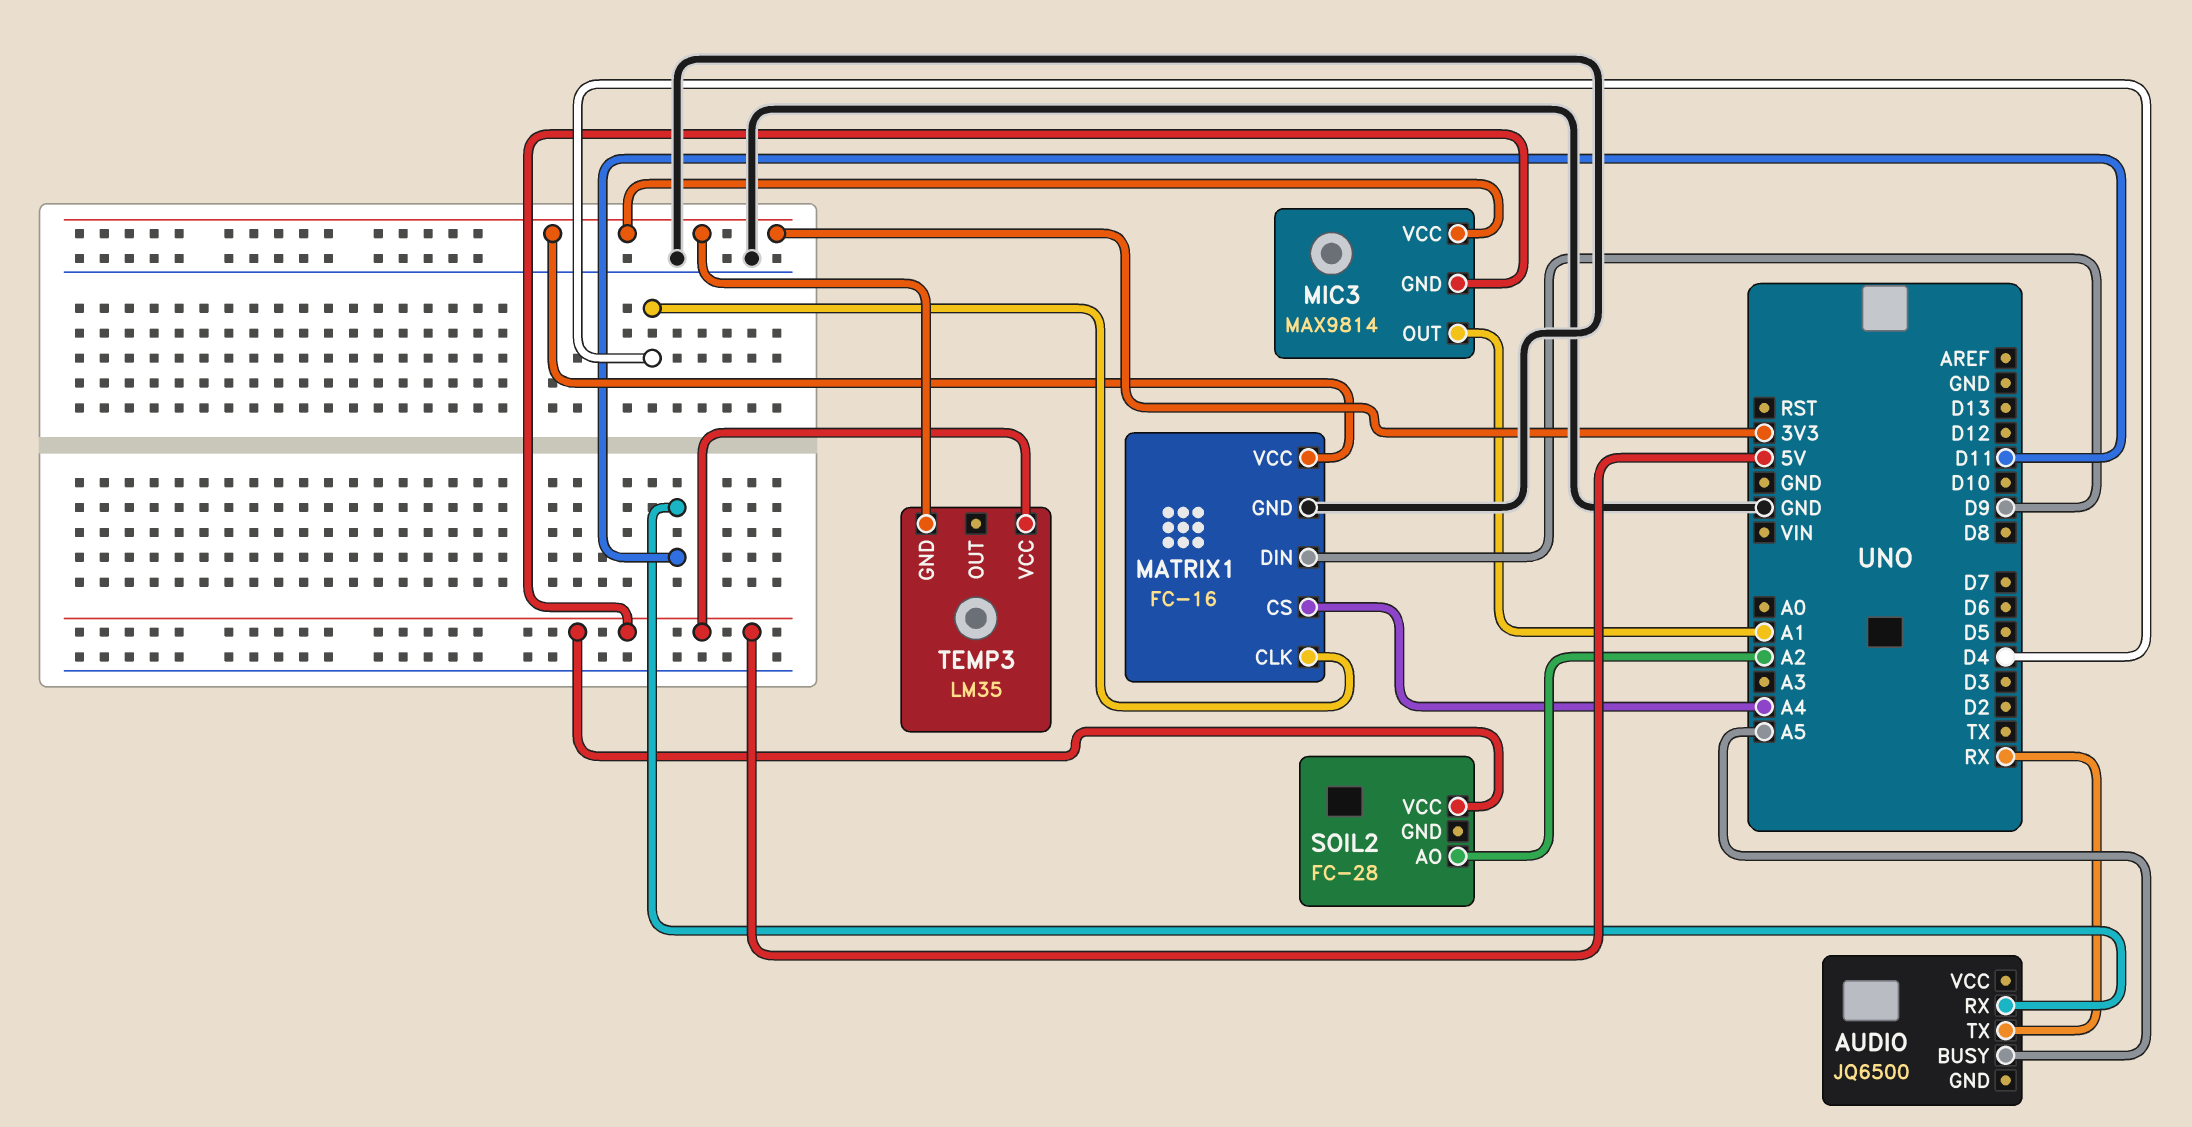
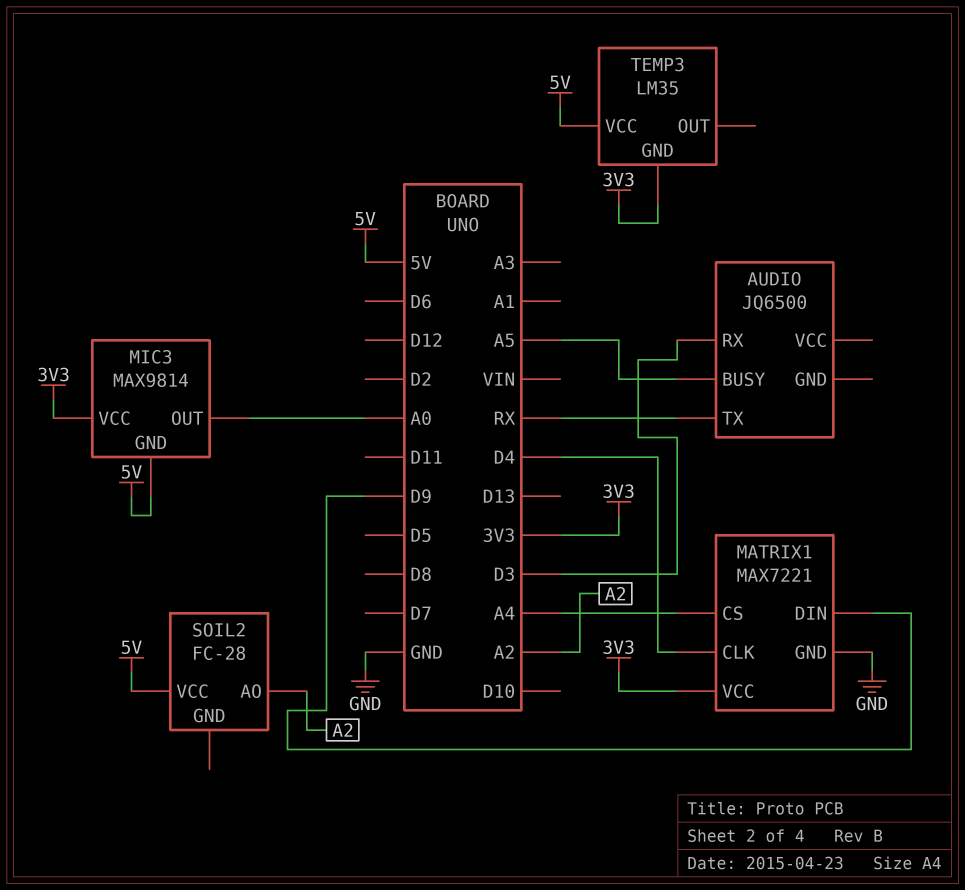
AUDIO pin RX: D11 -> D3
MATRIX1: FC-16 -> MAX7221
MIC3 pin OUT: A1 -> A0

